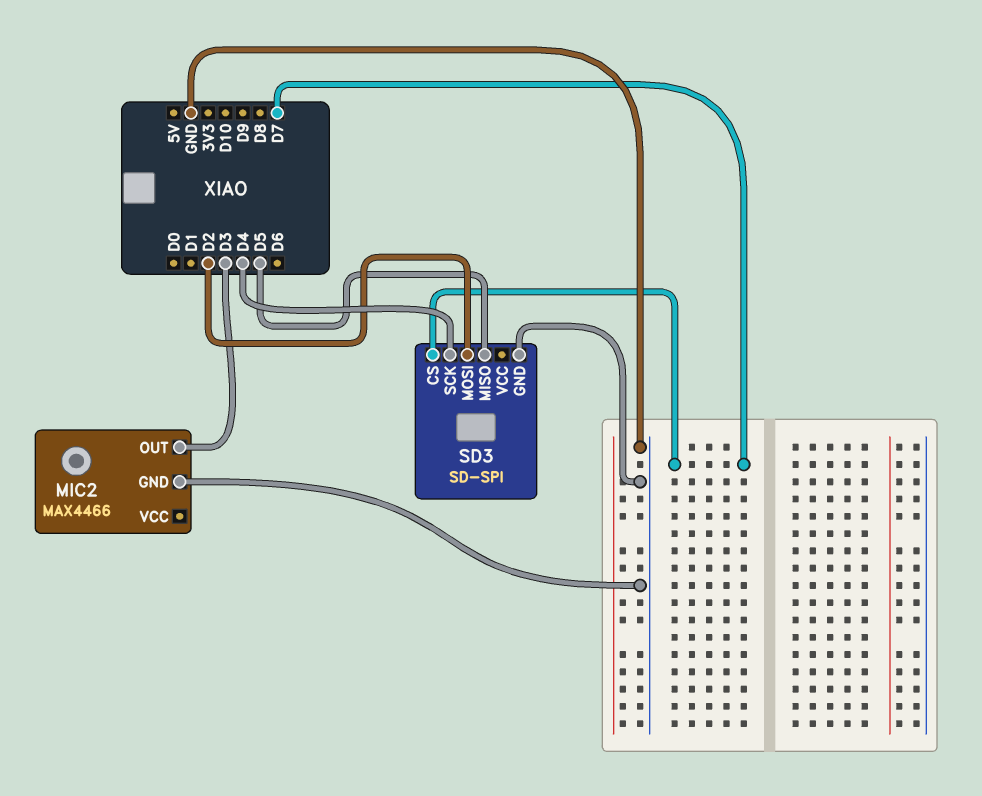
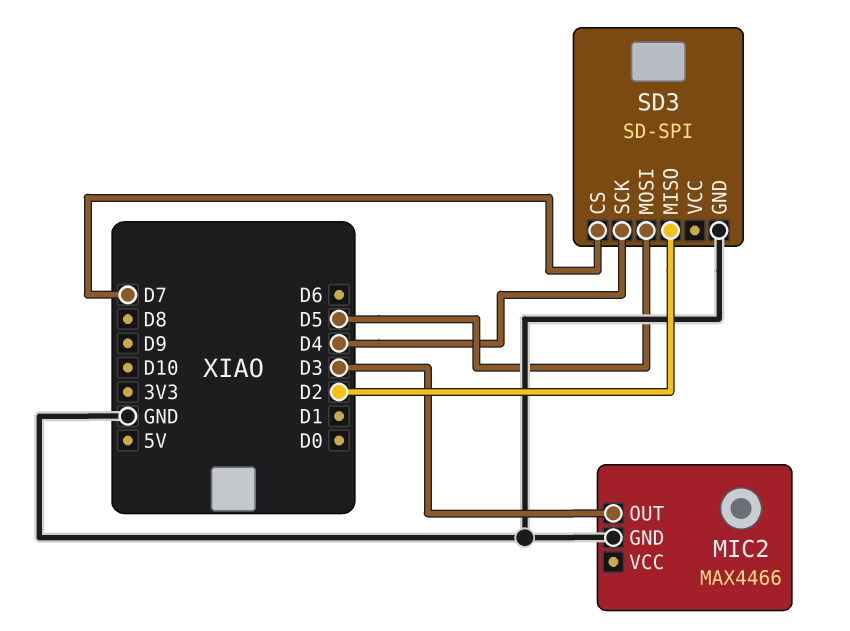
SD3 pin MISO: D5 -> D2
SD3 pin MOSI: D2 -> D5

